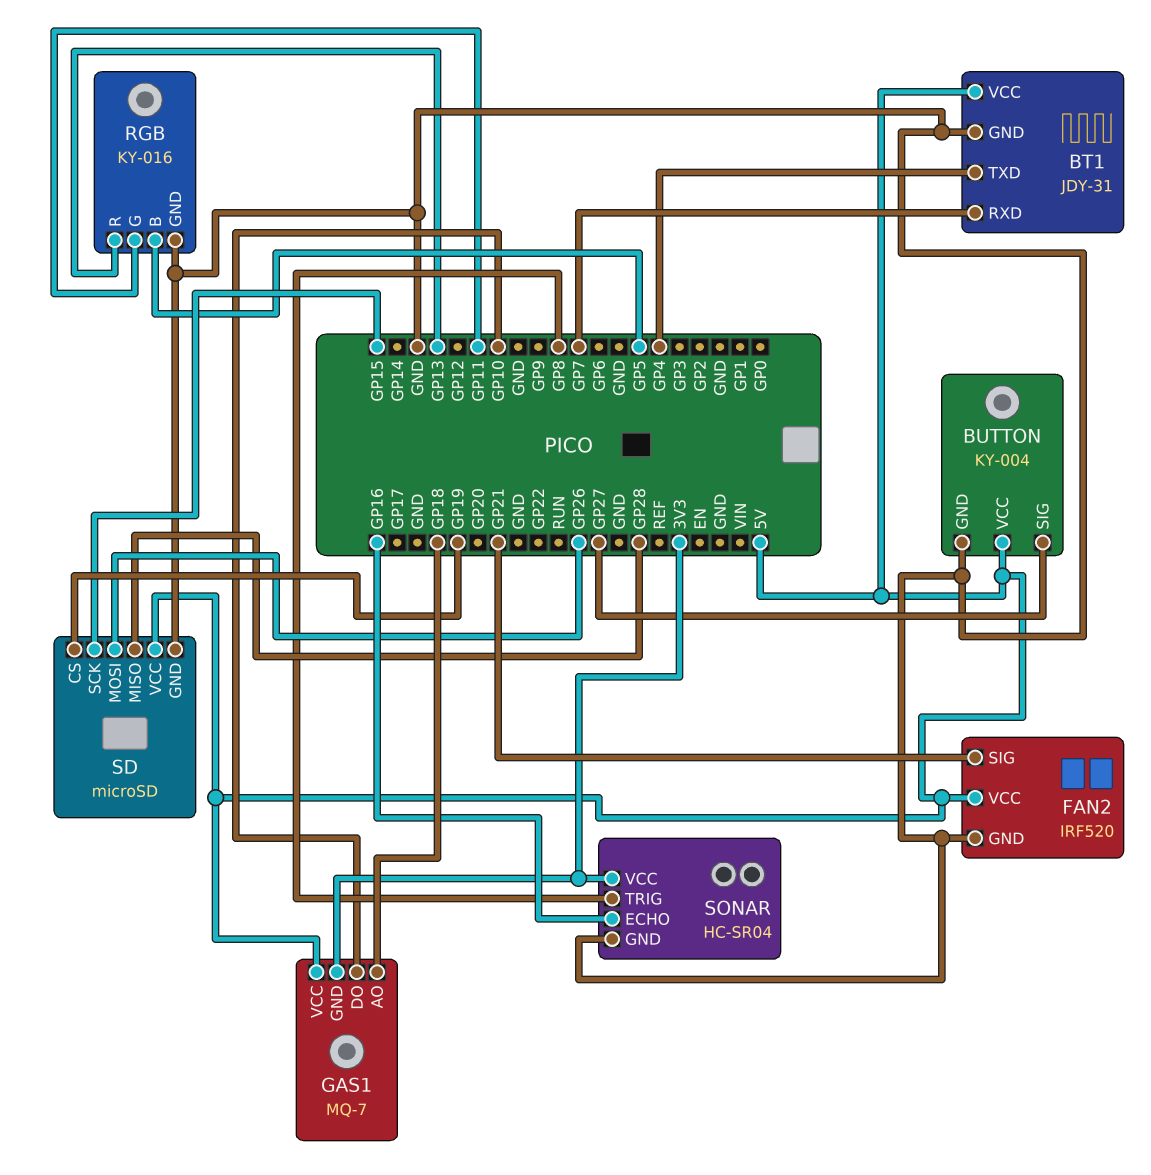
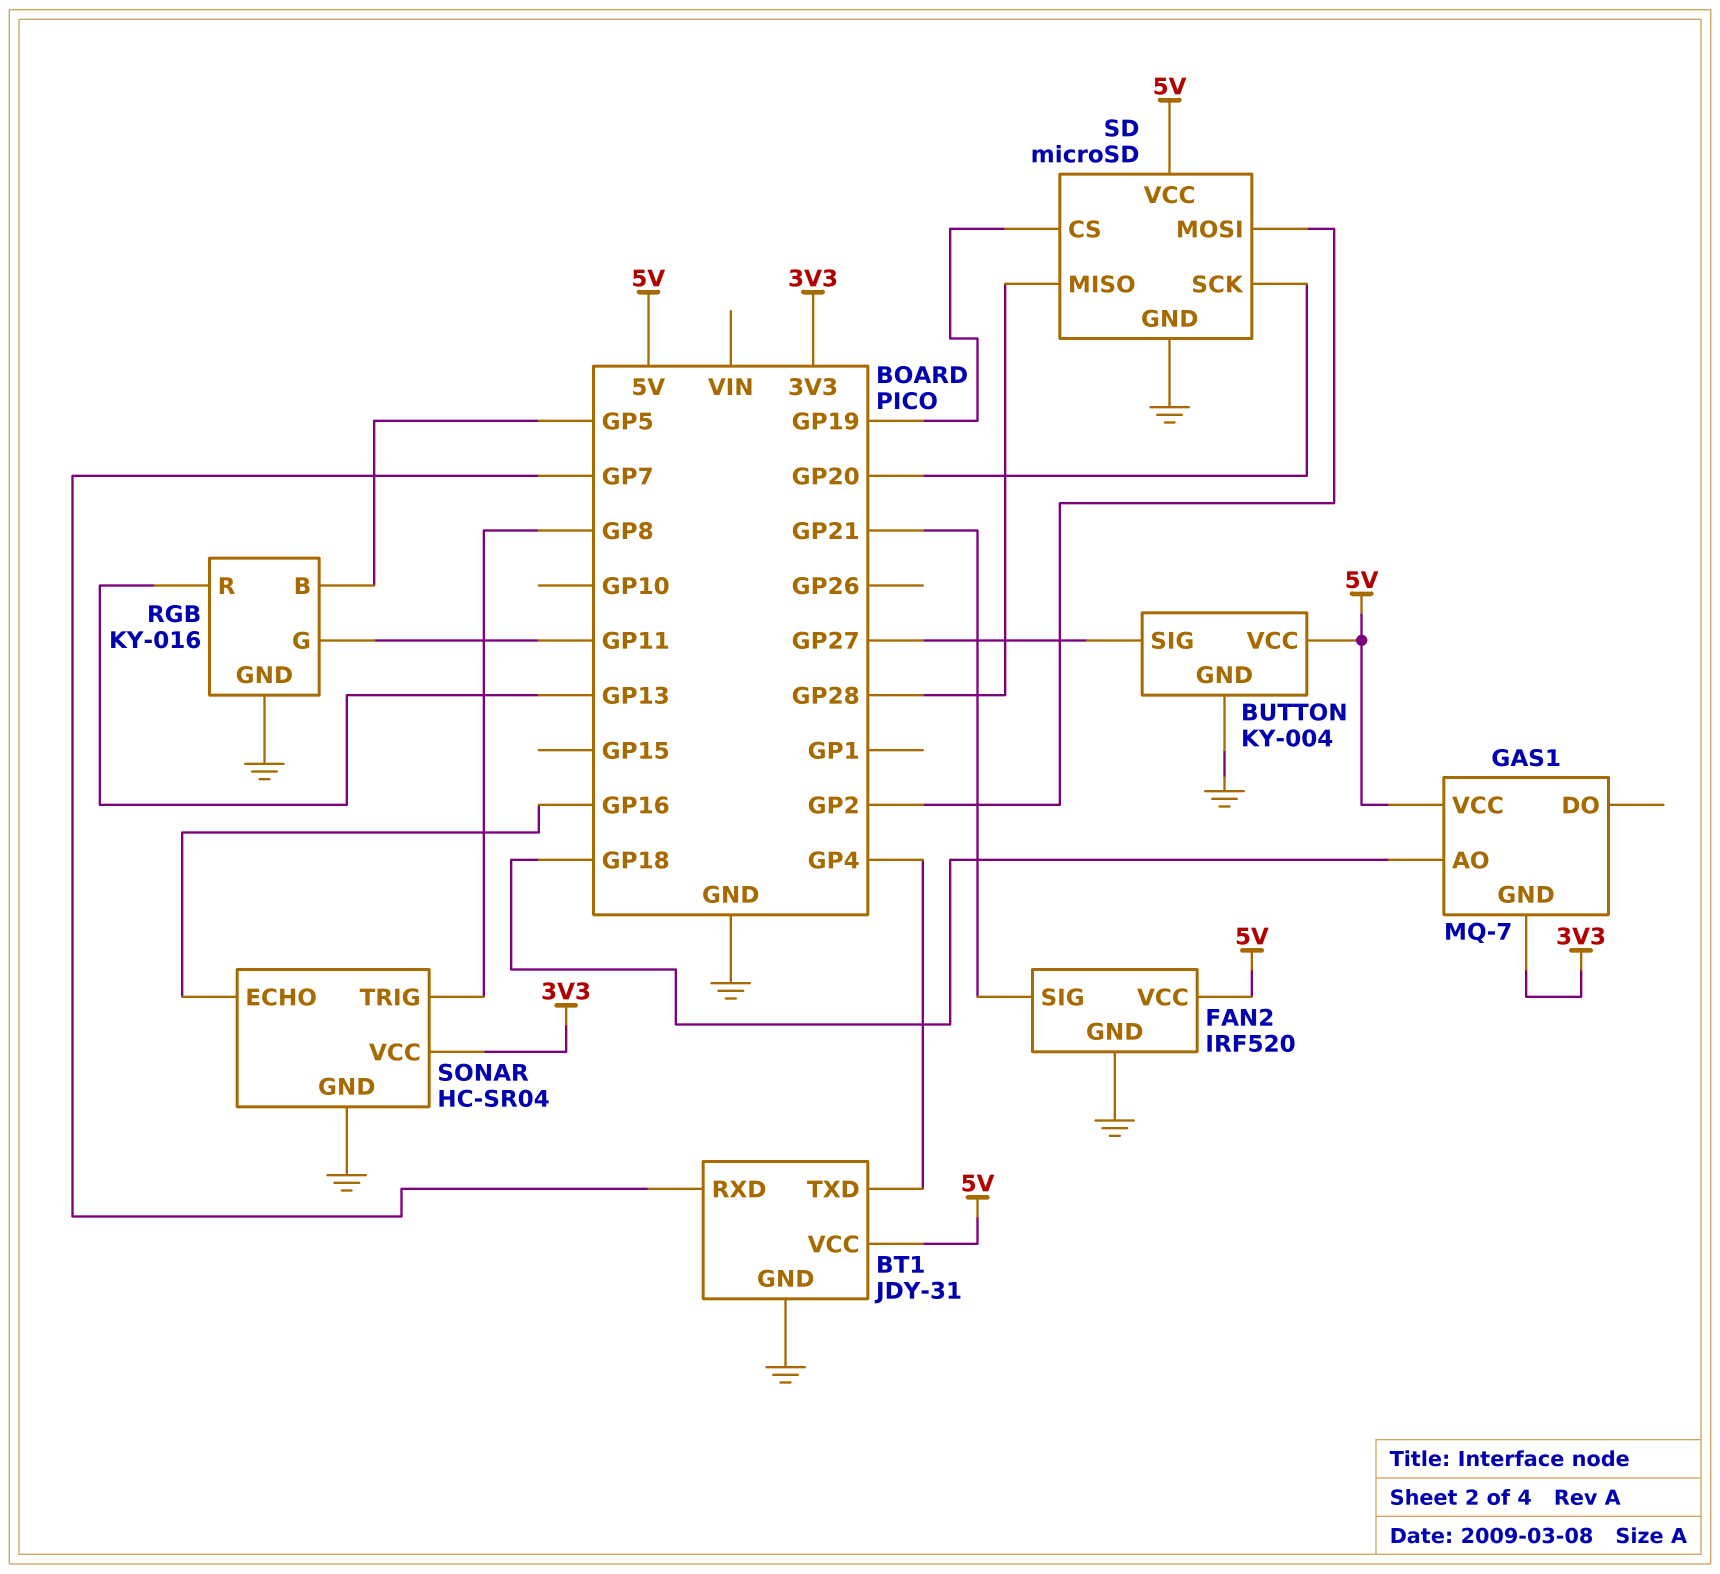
GAS1 pin DO: GP10 -> none
SD pin MOSI: GP26 -> GP2
SD pin SCK: GP15 -> GP20

